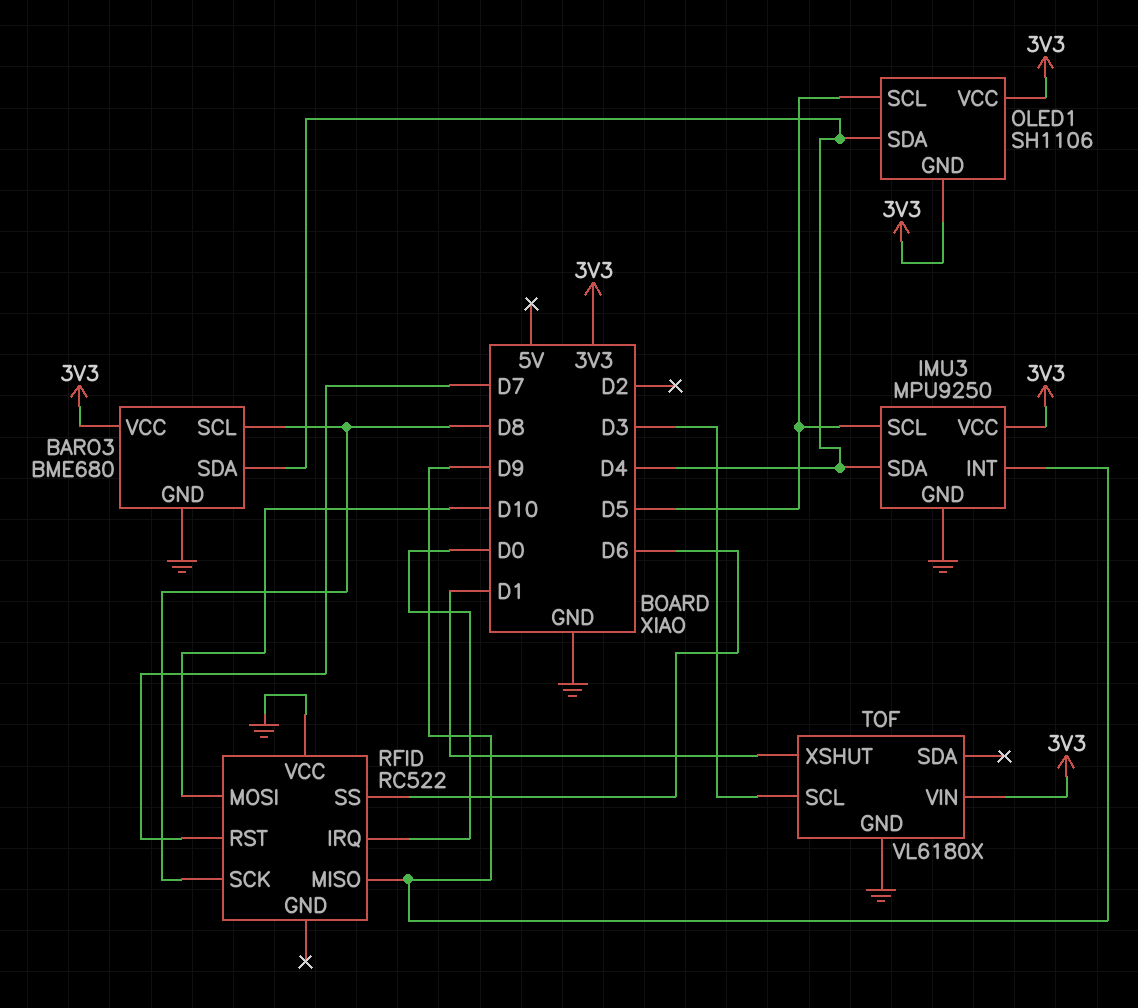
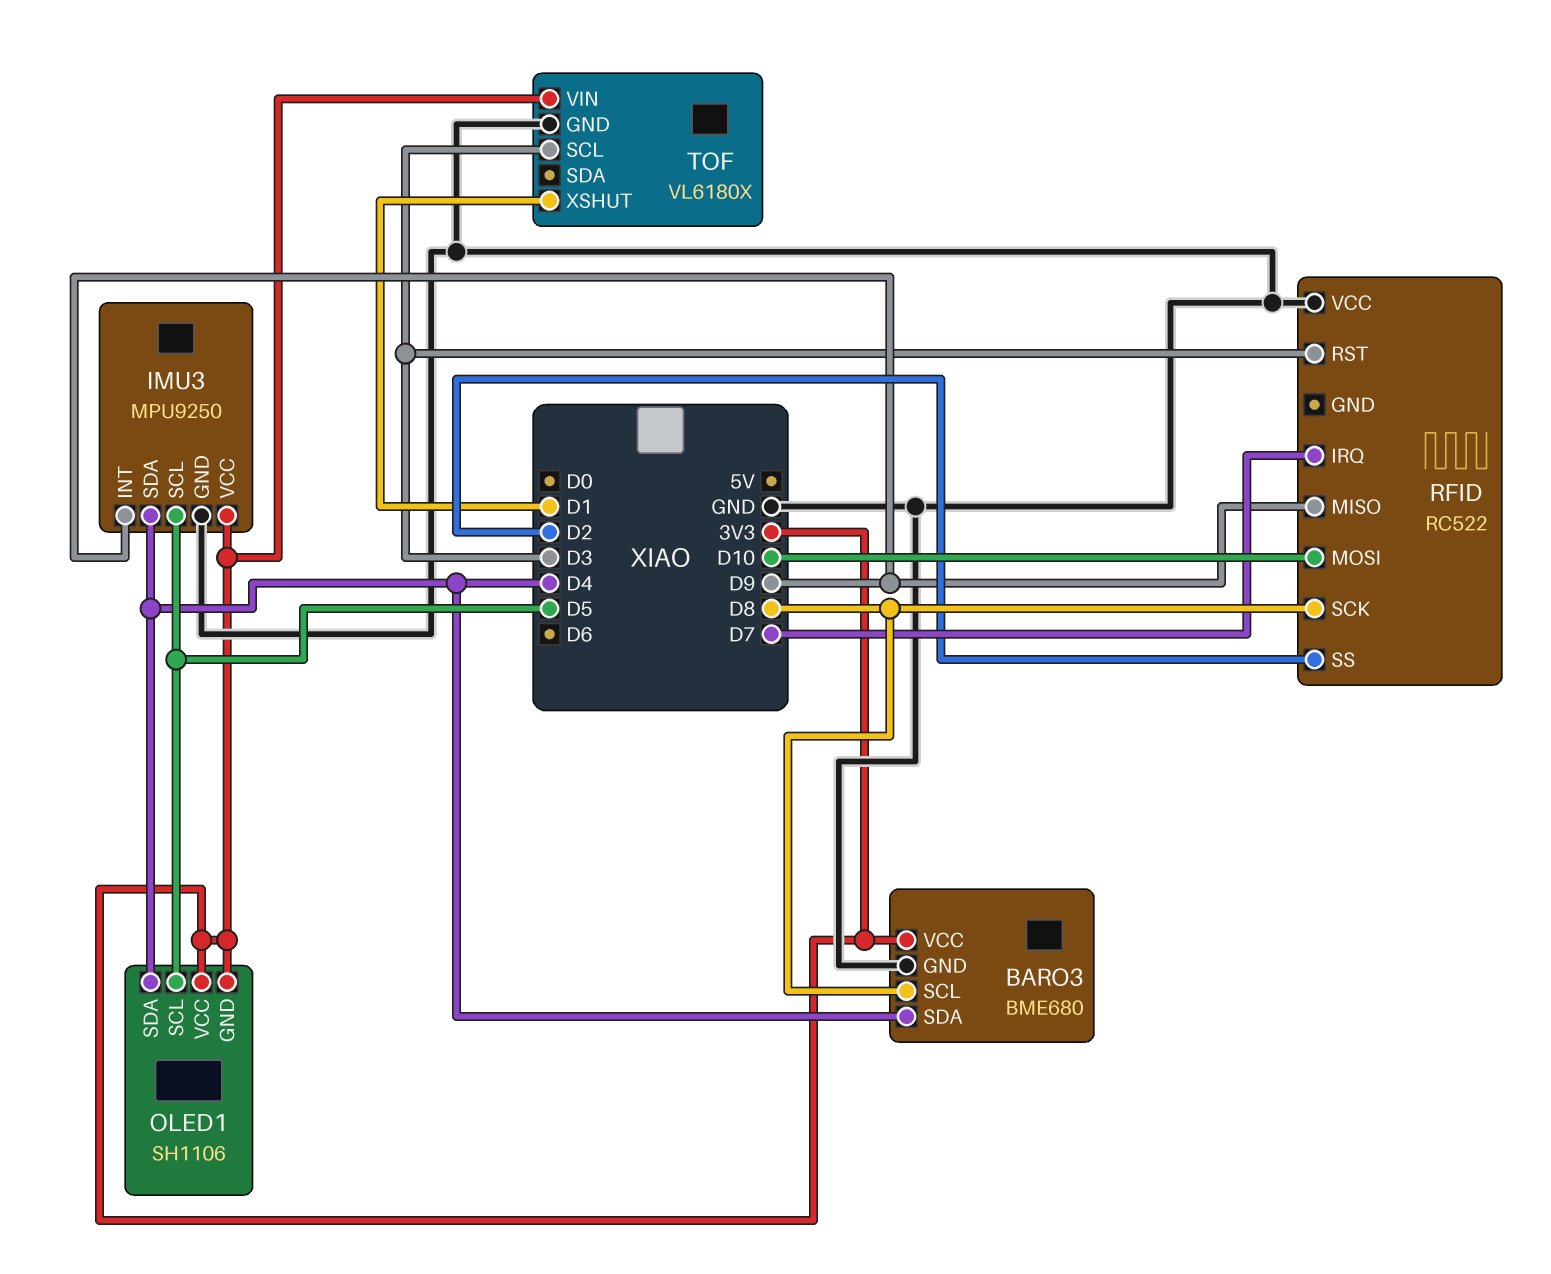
RFID pin IRQ: D0 -> D7
RFID pin RST: D7 -> D3
RFID pin SS: D6 -> D2

